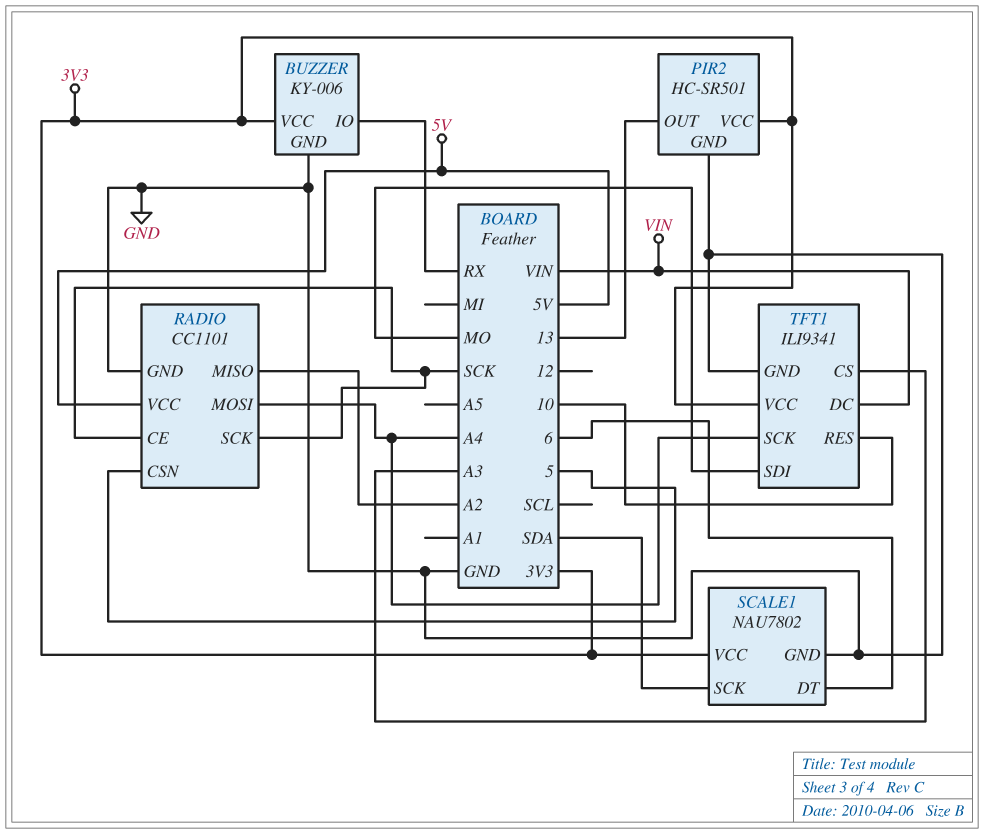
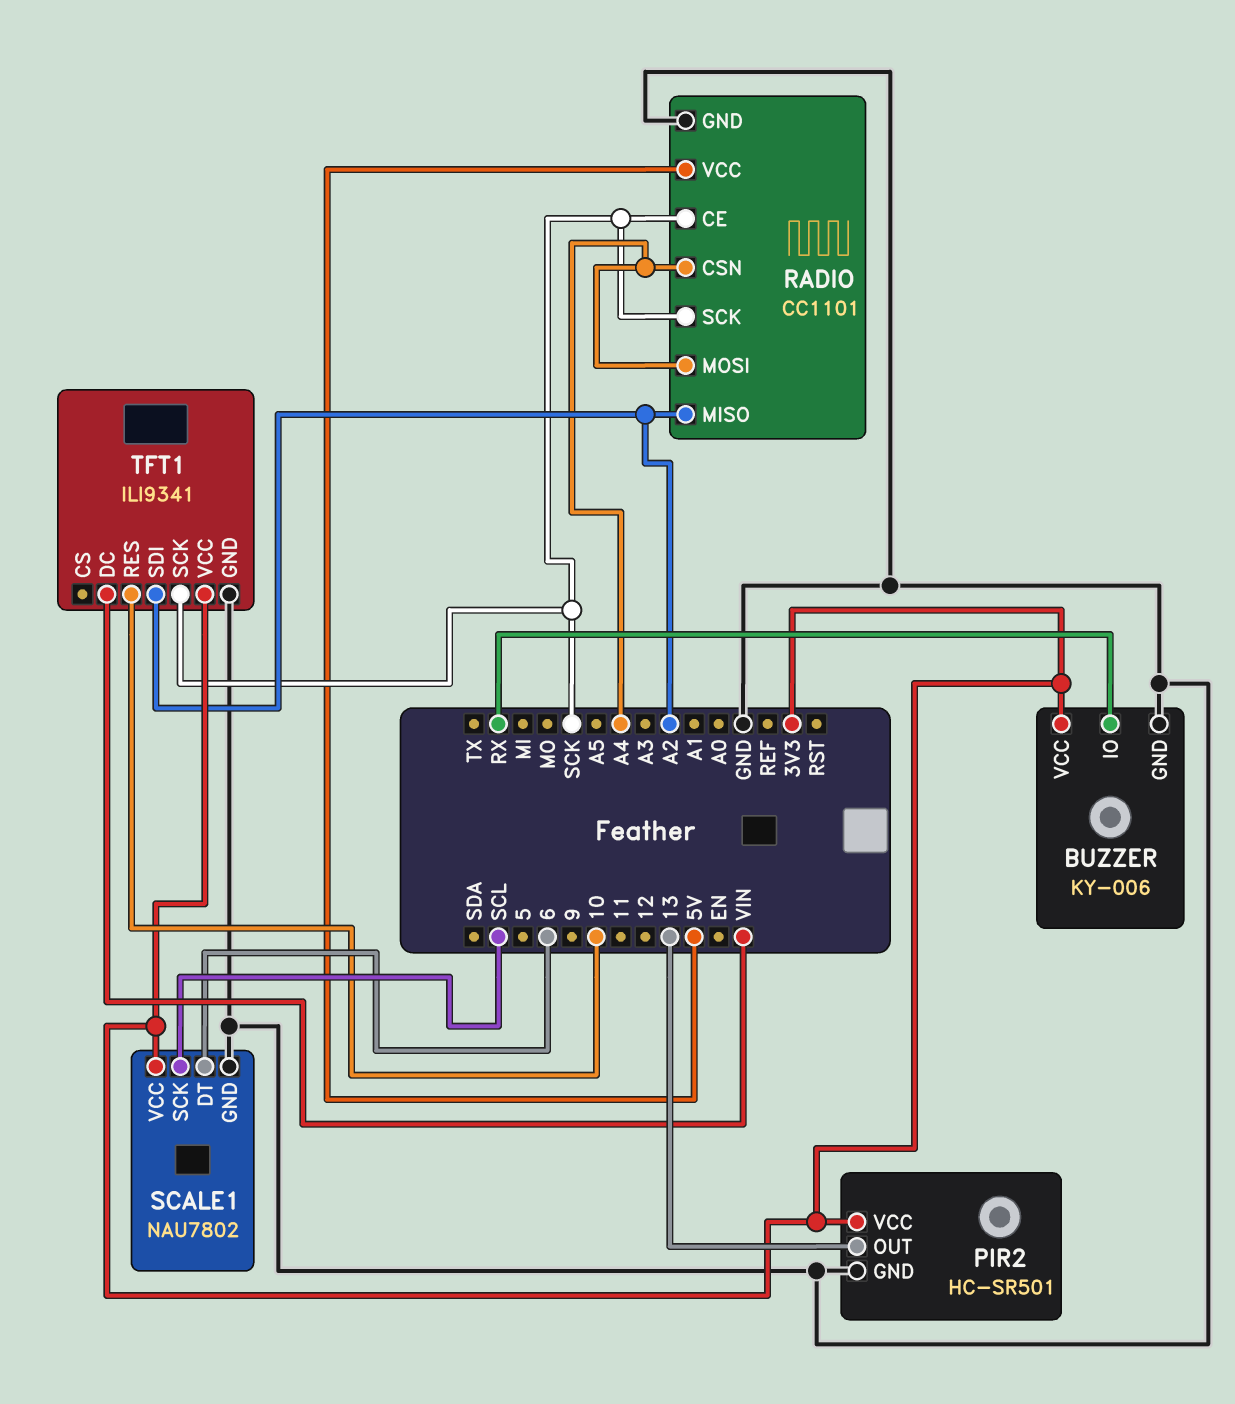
RADIO pin CSN: 5 -> A4
SCALE1 pin SCK: SDA -> SCL
TFT1 pin CS: A3 -> none
TFT1 pin SCK: A4 -> SCK
TFT1 pin SDI: MO -> A2

